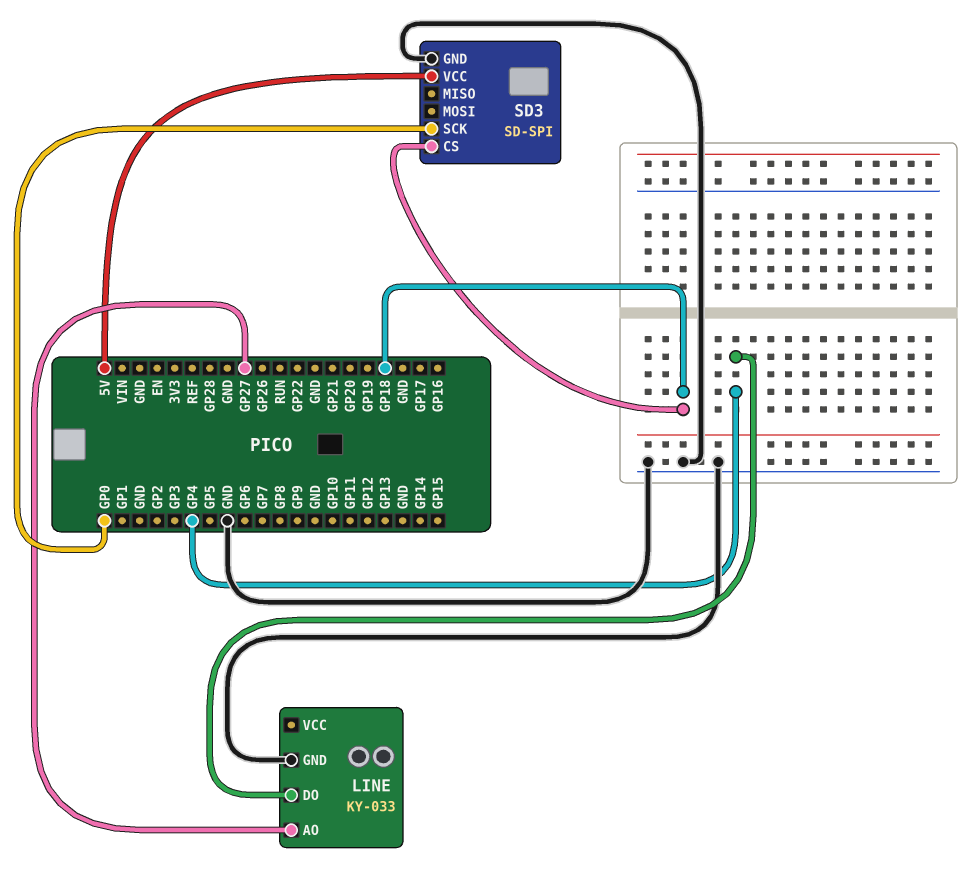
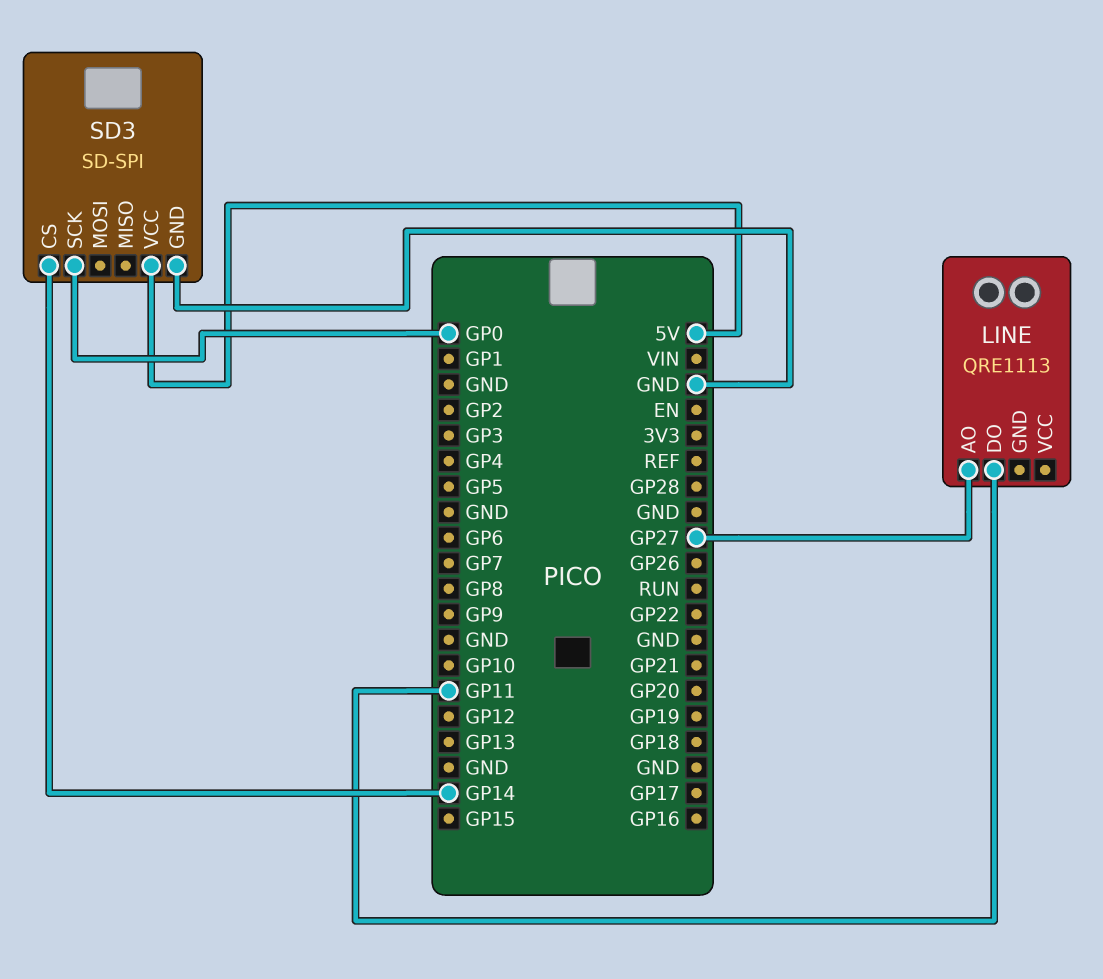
LINE: KY-033 -> QRE1113
LINE pin DO: GP4 -> GP11
LINE pin GND: GND -> none
SD3 pin CS: GP18 -> GP14

